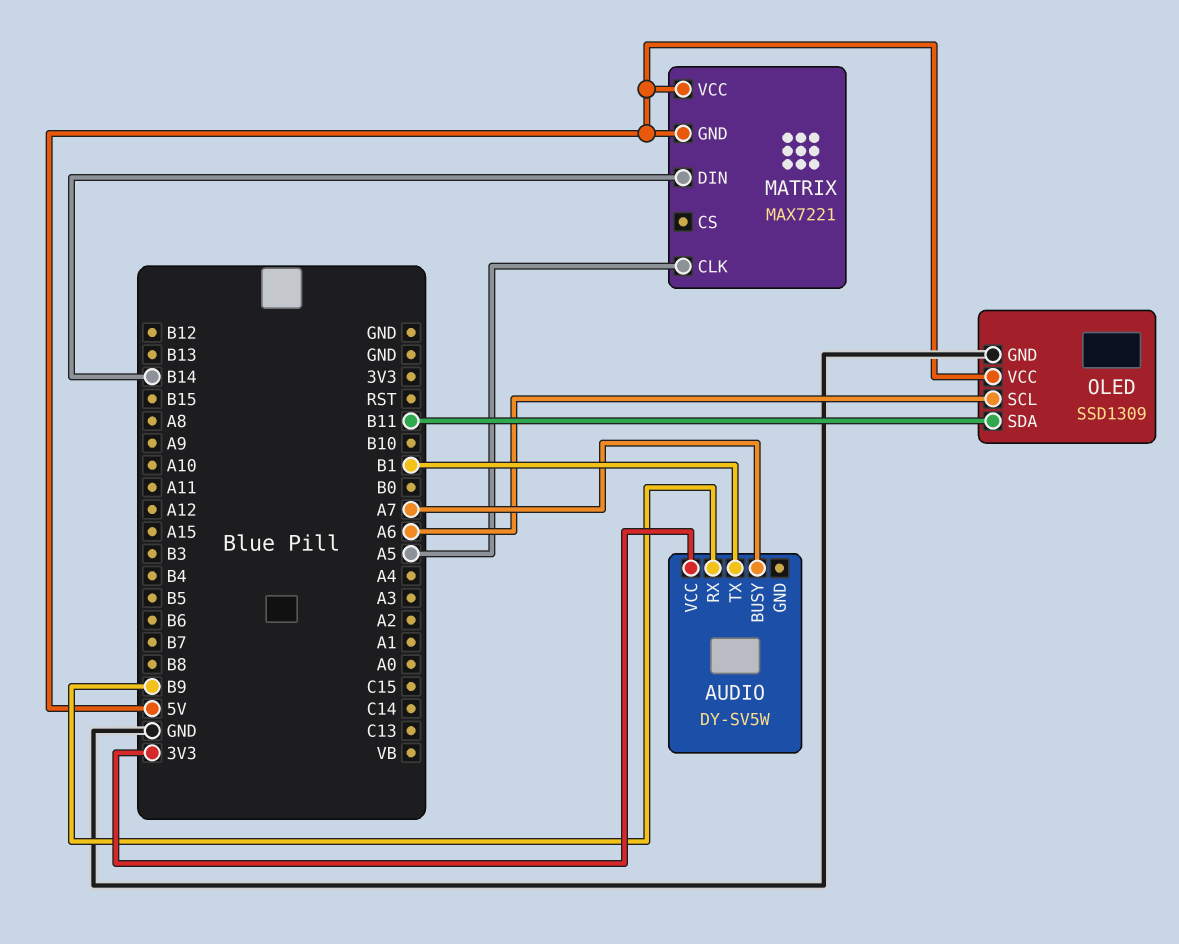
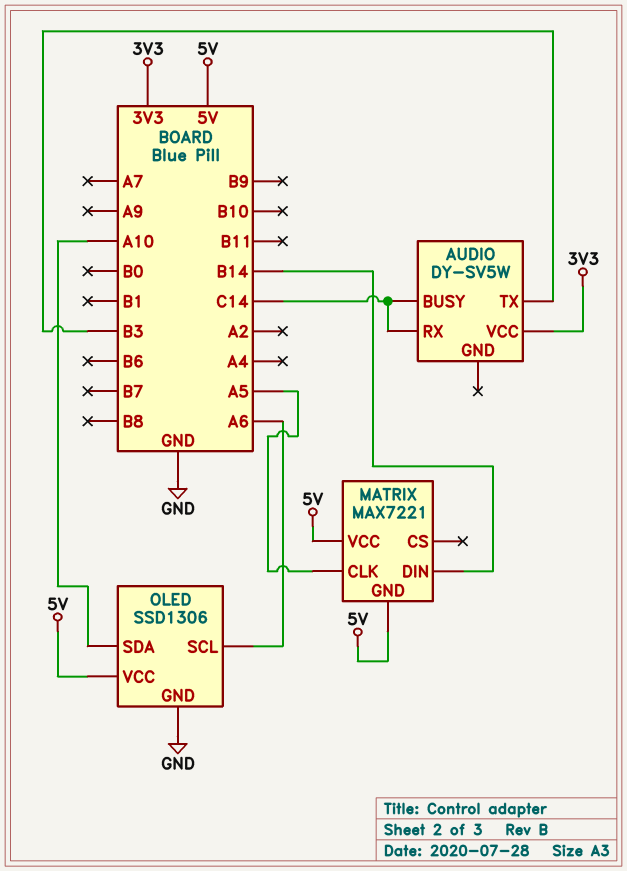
AUDIO pin BUSY: A7 -> C14
AUDIO pin RX: B9 -> C14
AUDIO pin TX: B1 -> B3
OLED: SSD1309 -> SSD1306
OLED pin SDA: B11 -> A10

